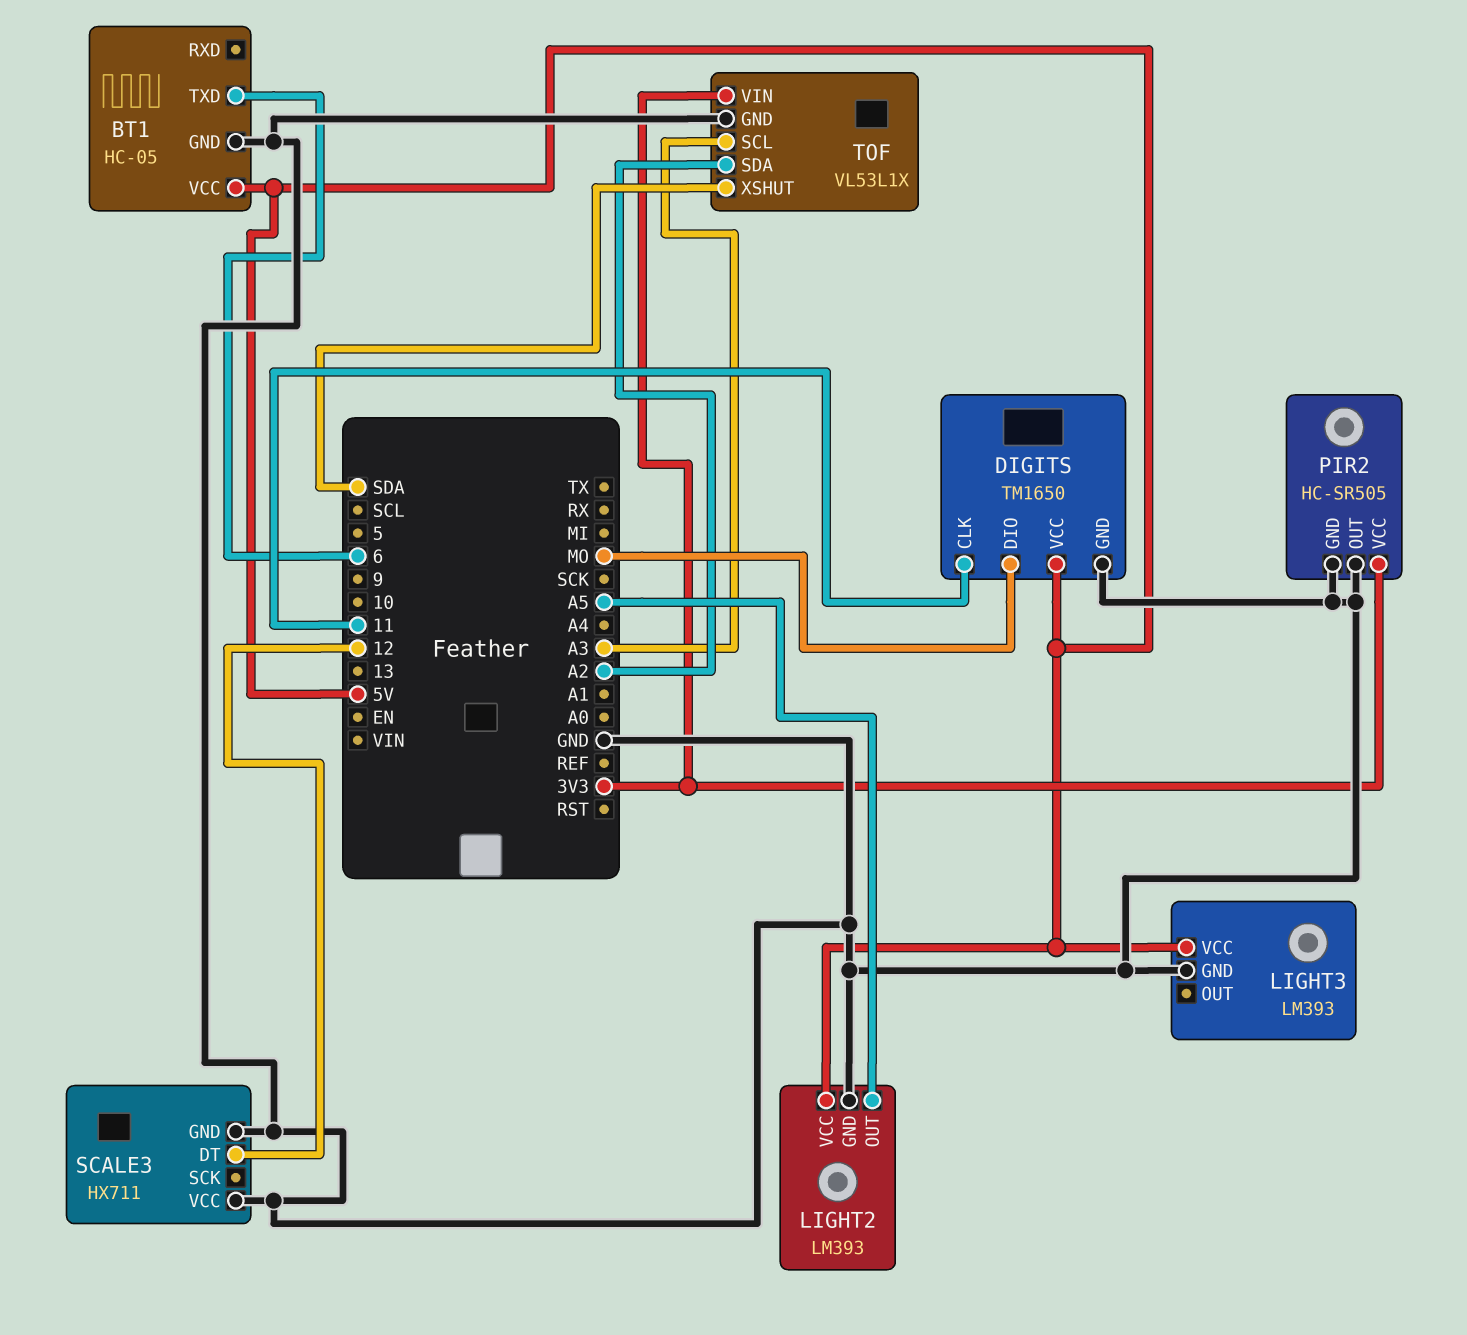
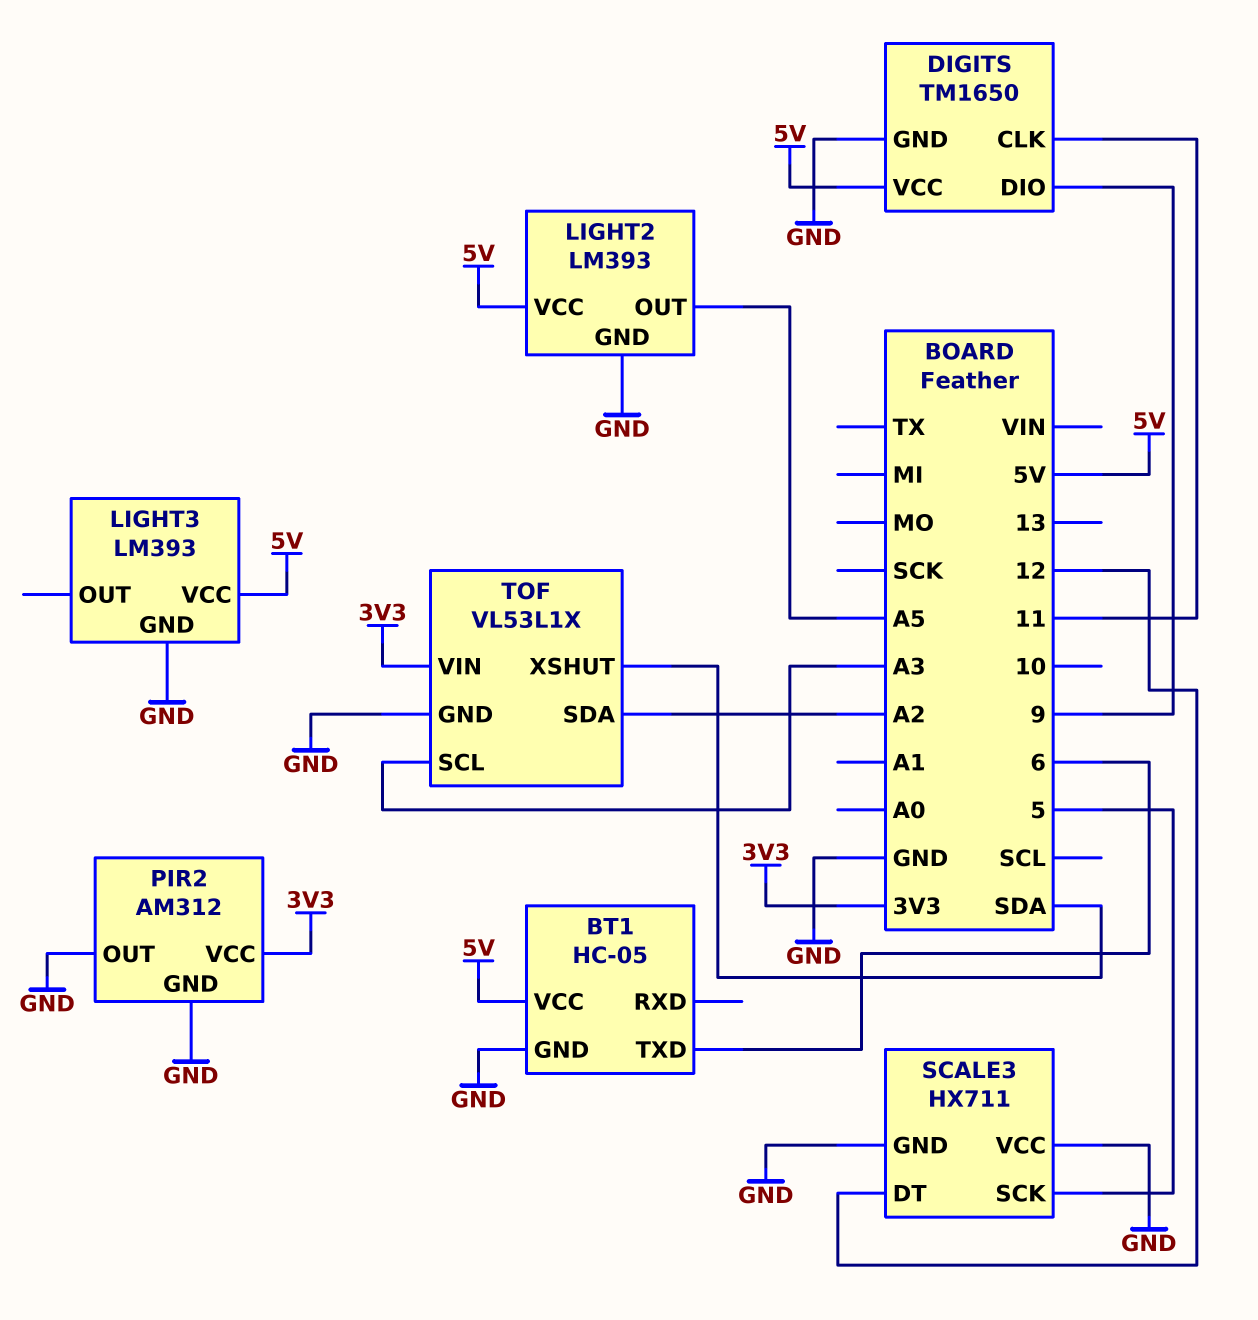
DIGITS pin DIO: MO -> 9
PIR2: HC-SR505 -> AM312
SCALE3 pin SCK: none -> 5

